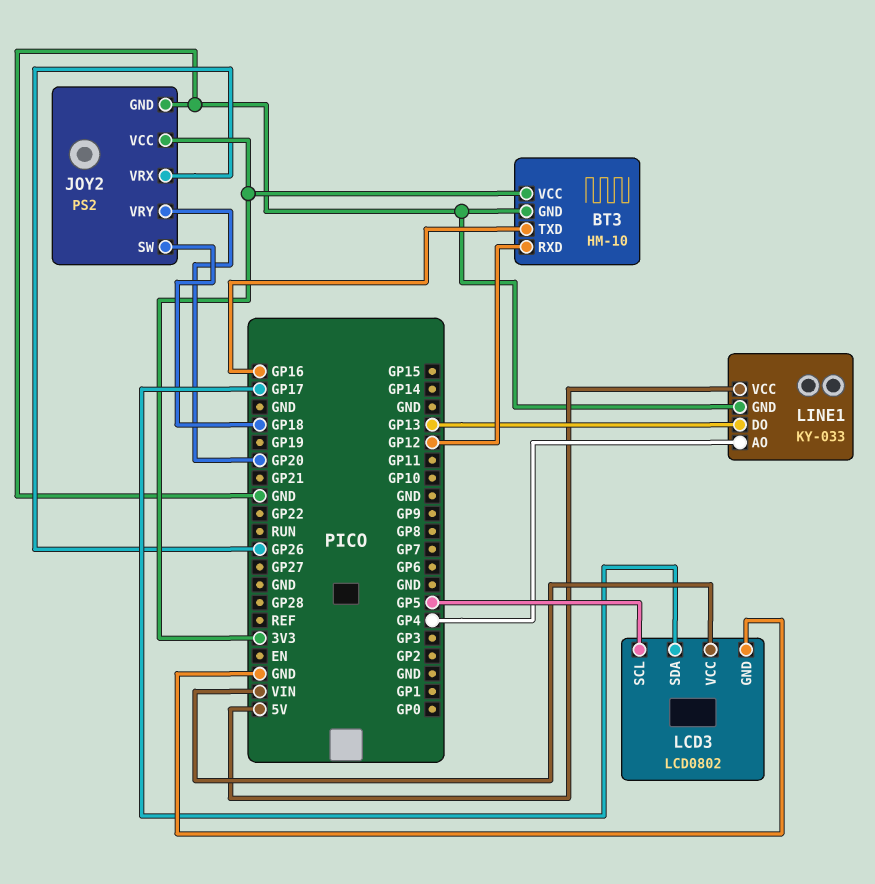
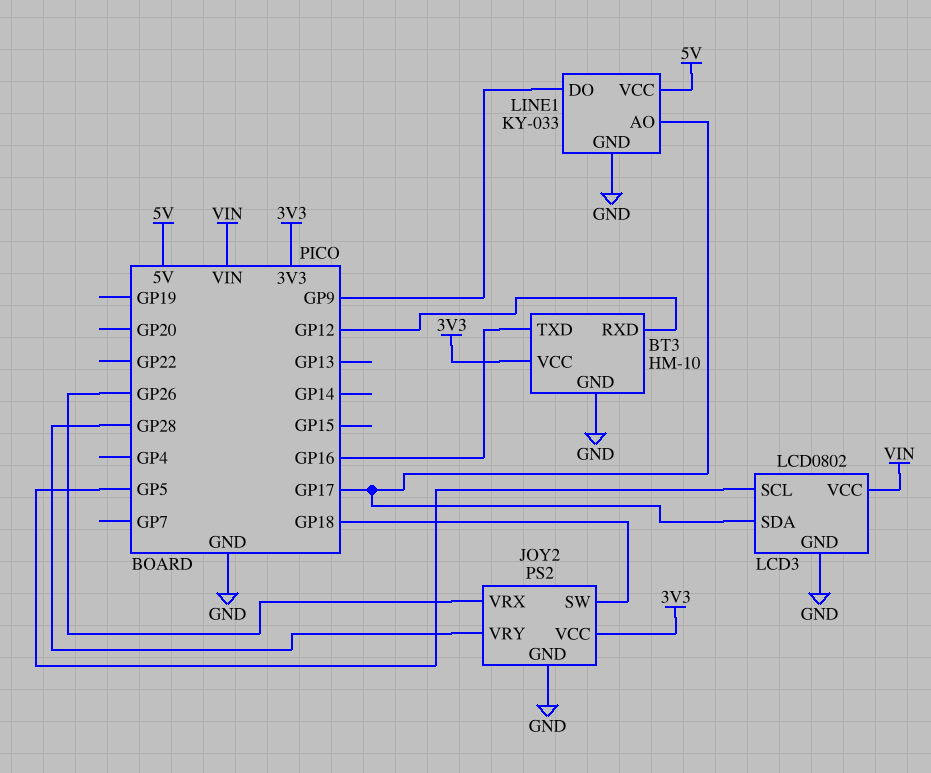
JOY2 pin VRY: GP20 -> GP28
LINE1 pin AO: GP4 -> GP17
LINE1 pin DO: GP13 -> GP9

